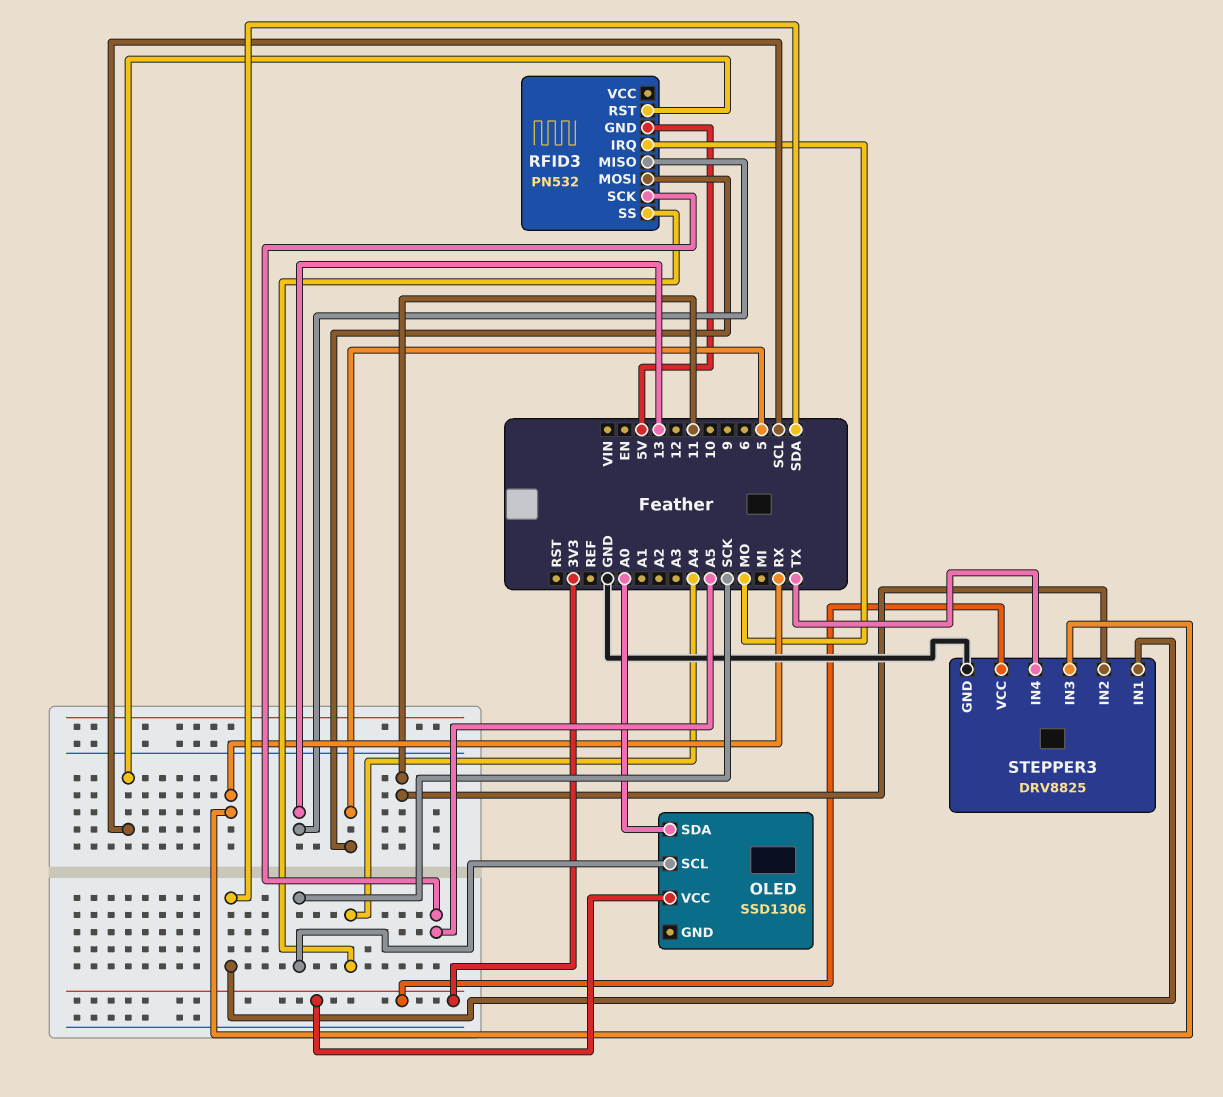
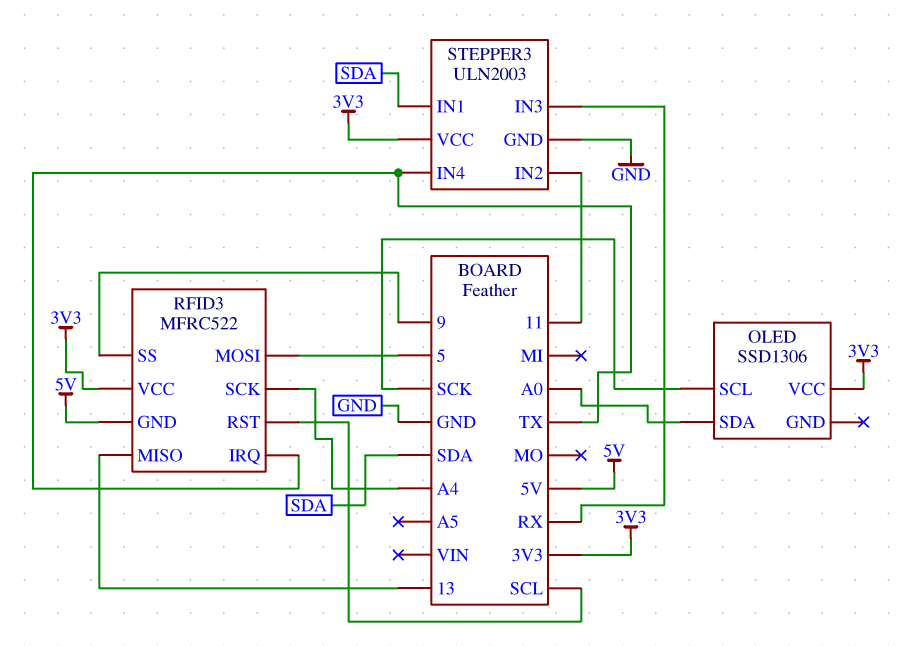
RFID3: PN532 -> MFRC522
RFID3 pin IRQ: MO -> TX
RFID3 pin SCK: A5 -> A4
RFID3 pin SS: A4 -> 9
RFID3 pin VCC: none -> 3V3
STEPPER3: DRV8825 -> ULN2003

